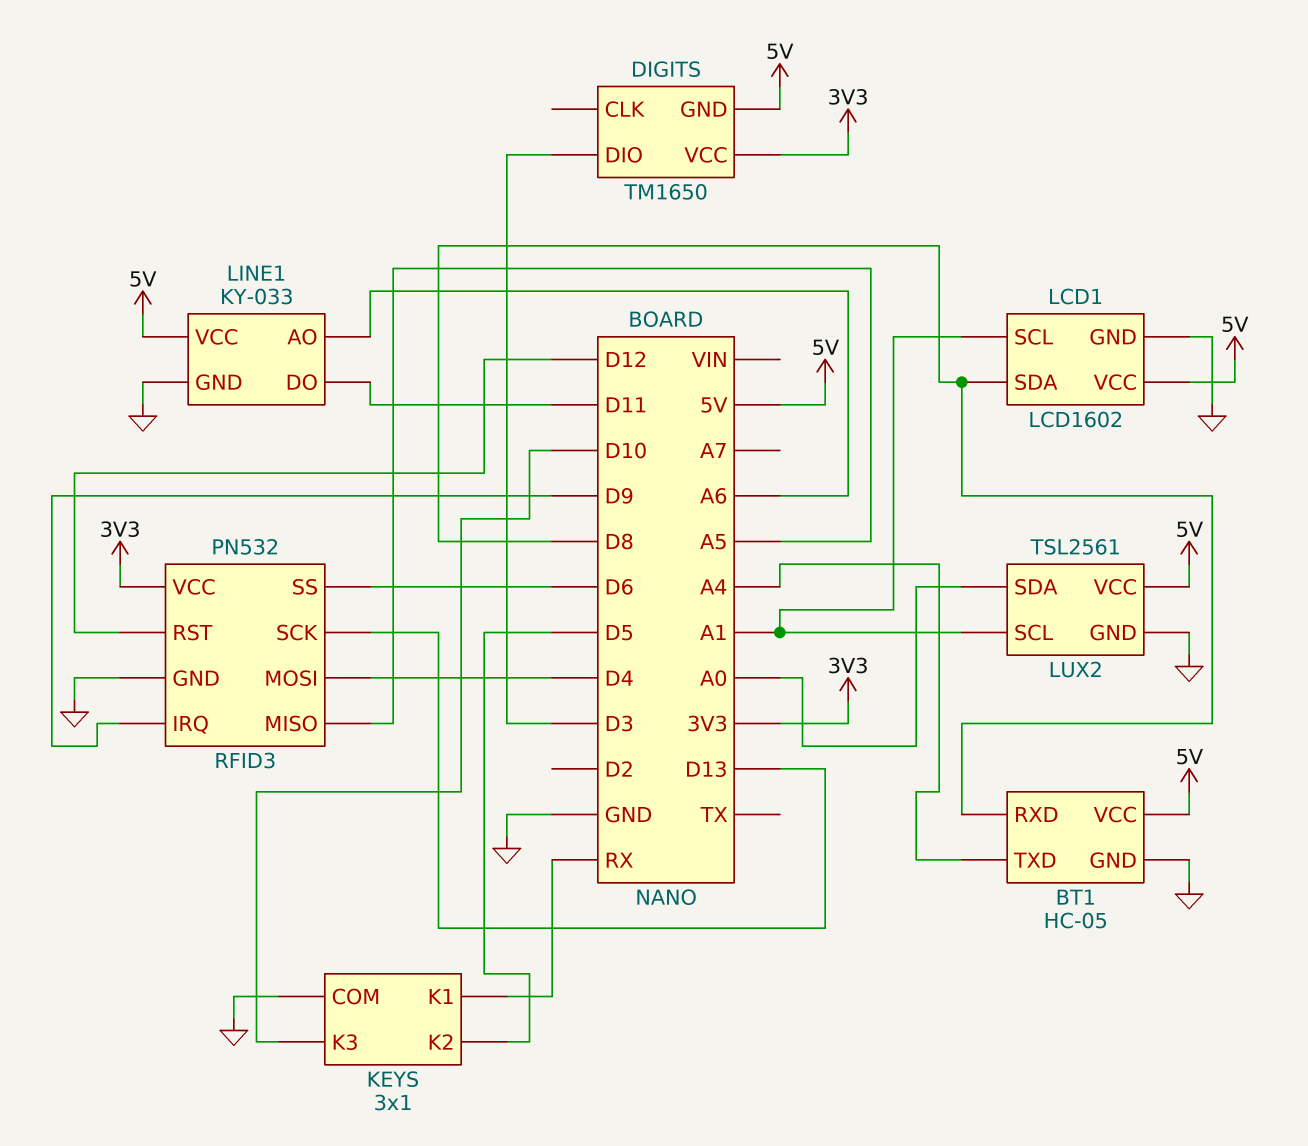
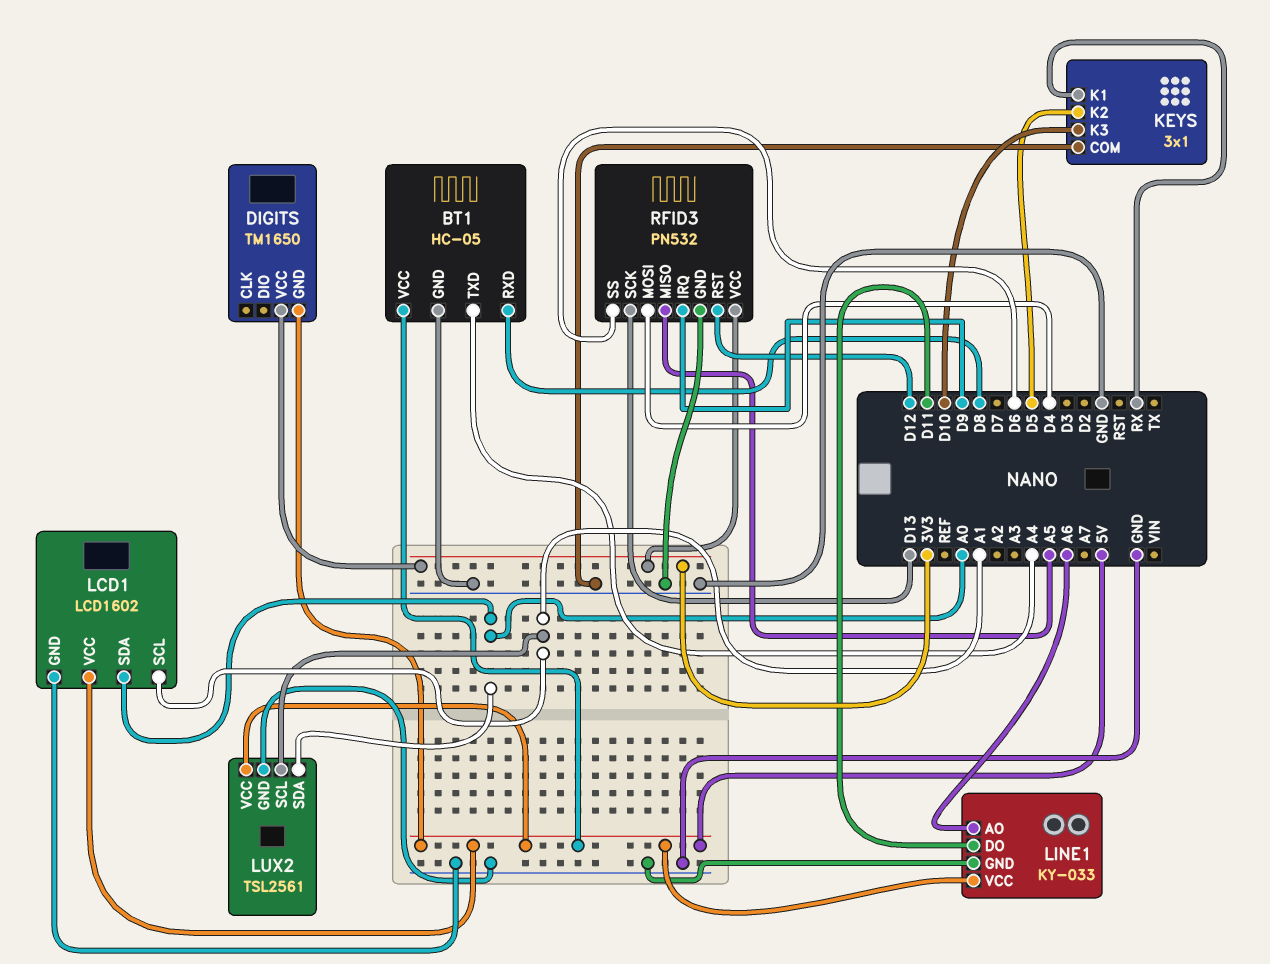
DIGITS pin DIO: D3 -> none
LCD1 pin SDA: D8 -> A0

